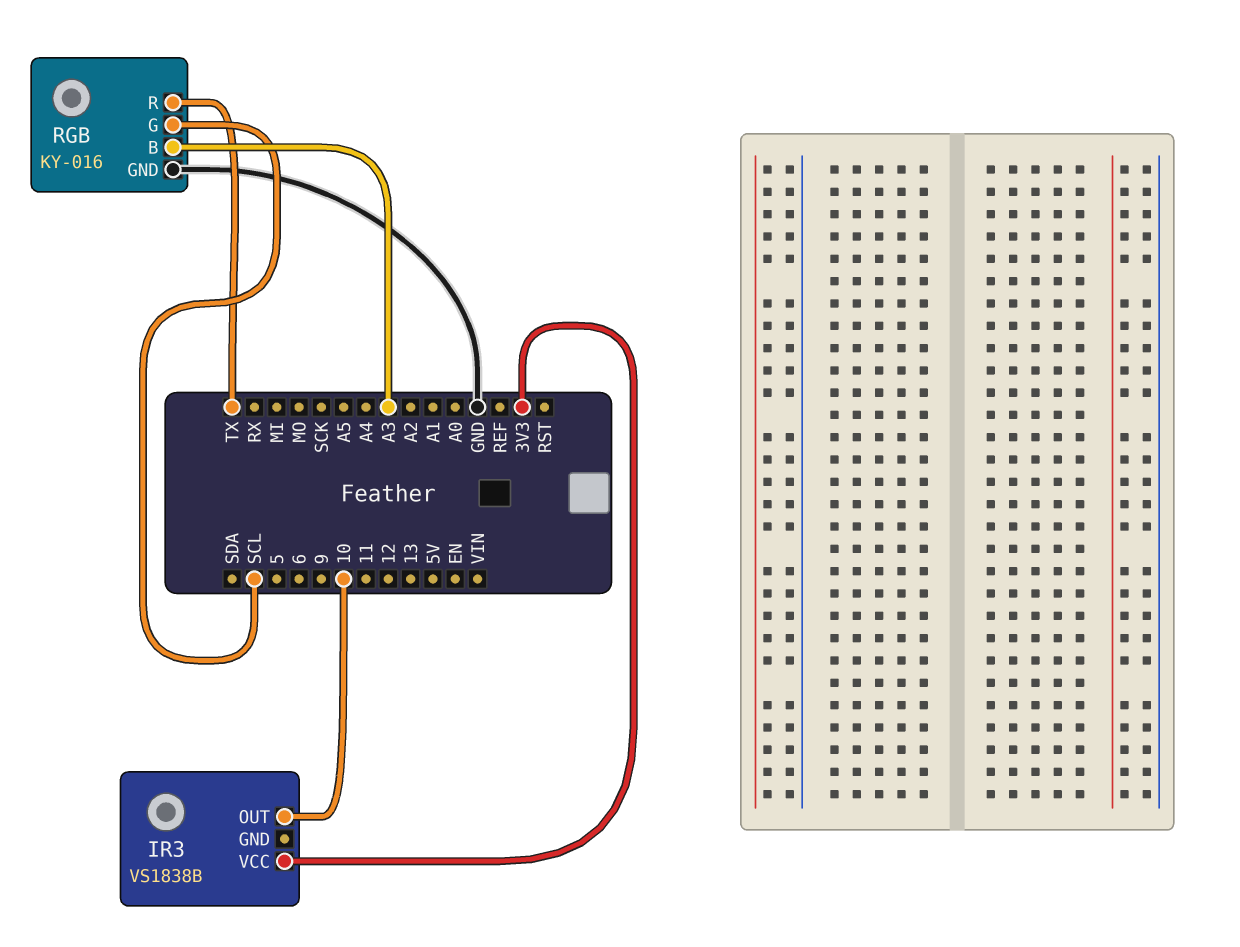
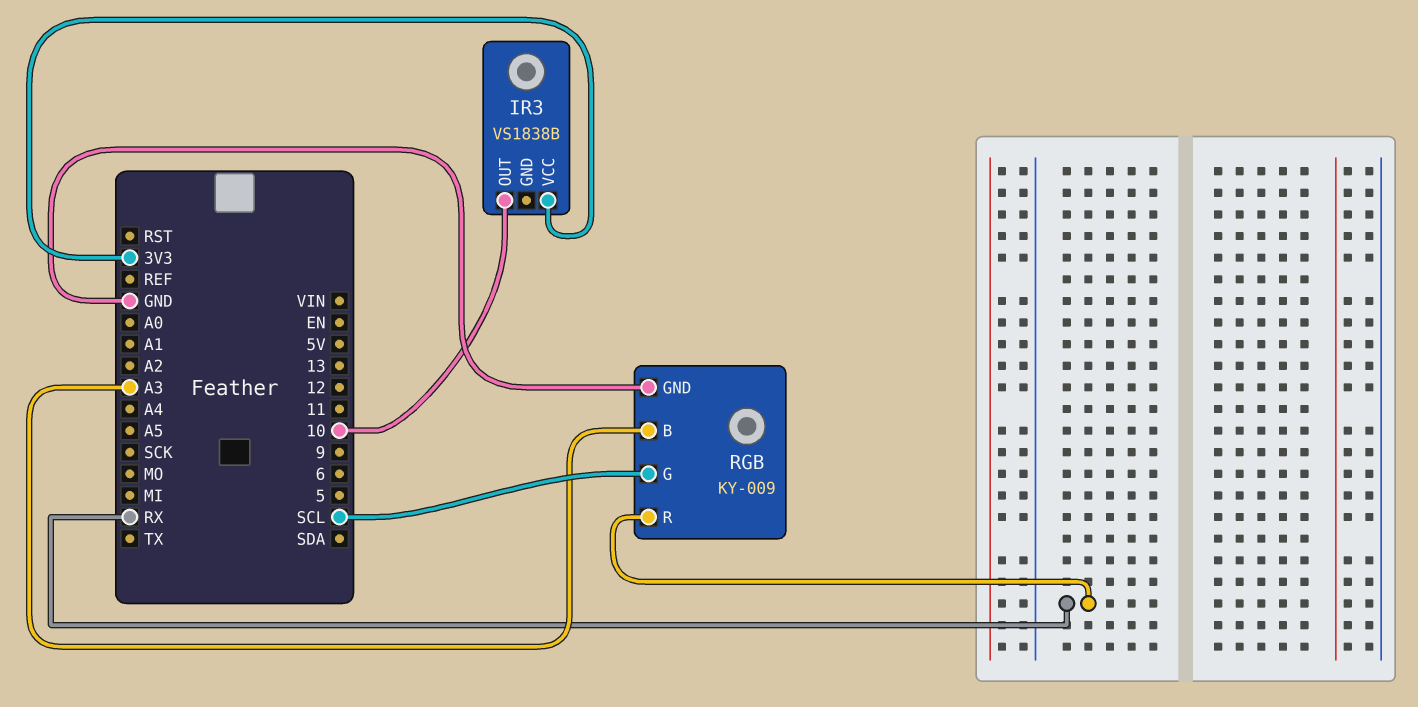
RGB: KY-016 -> KY-009
RGB pin R: TX -> RX

